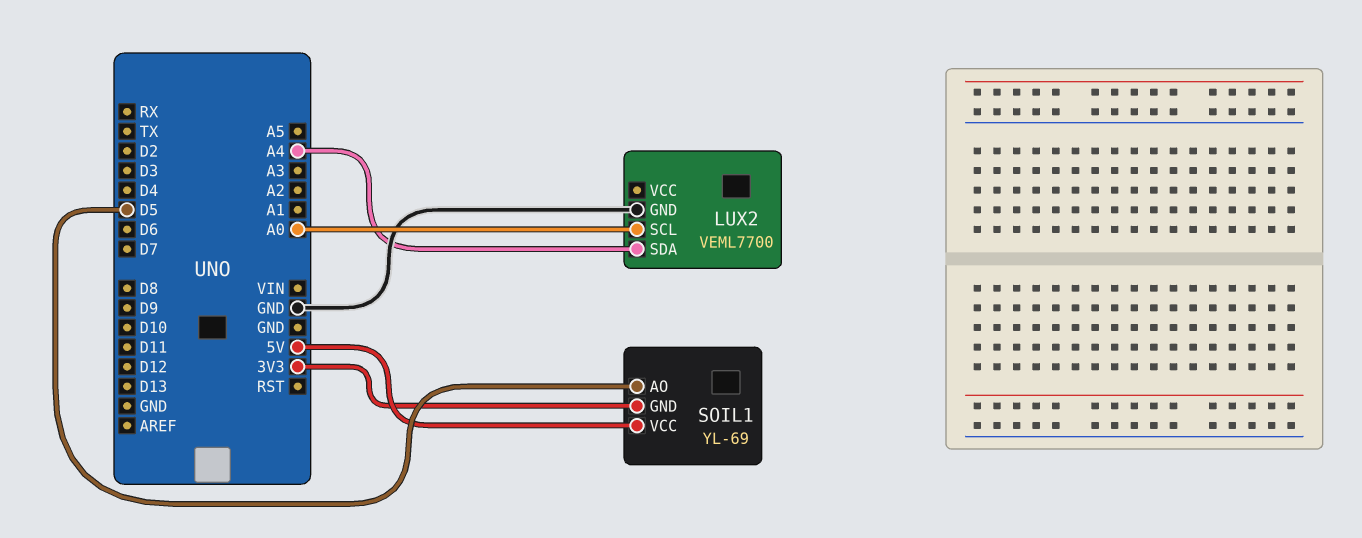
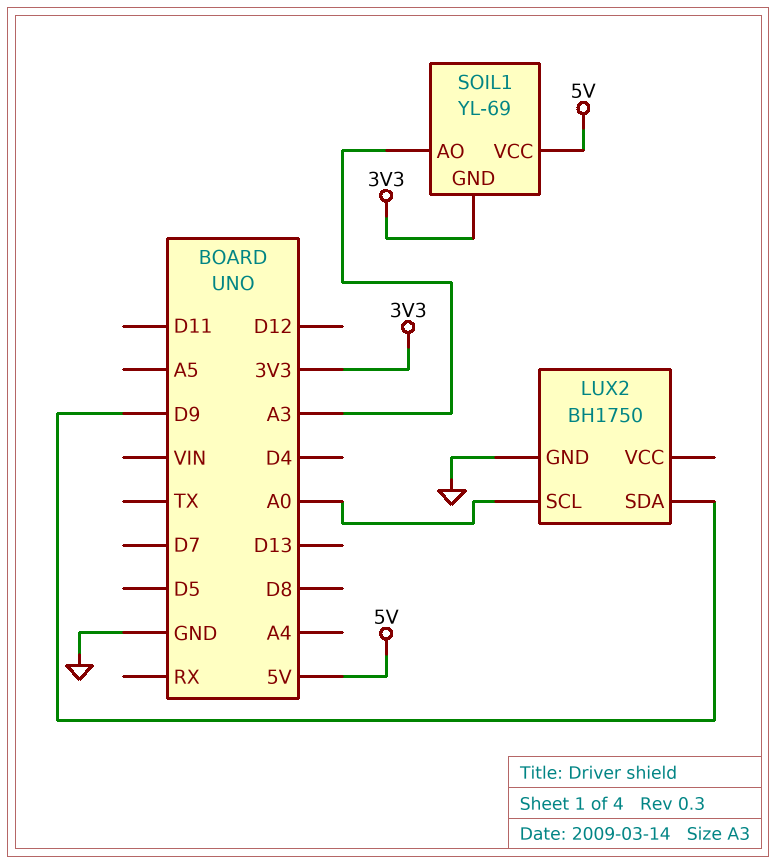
LUX2: VEML7700 -> BH1750
LUX2 pin SDA: A4 -> D9
SOIL1 pin AO: D5 -> A3

